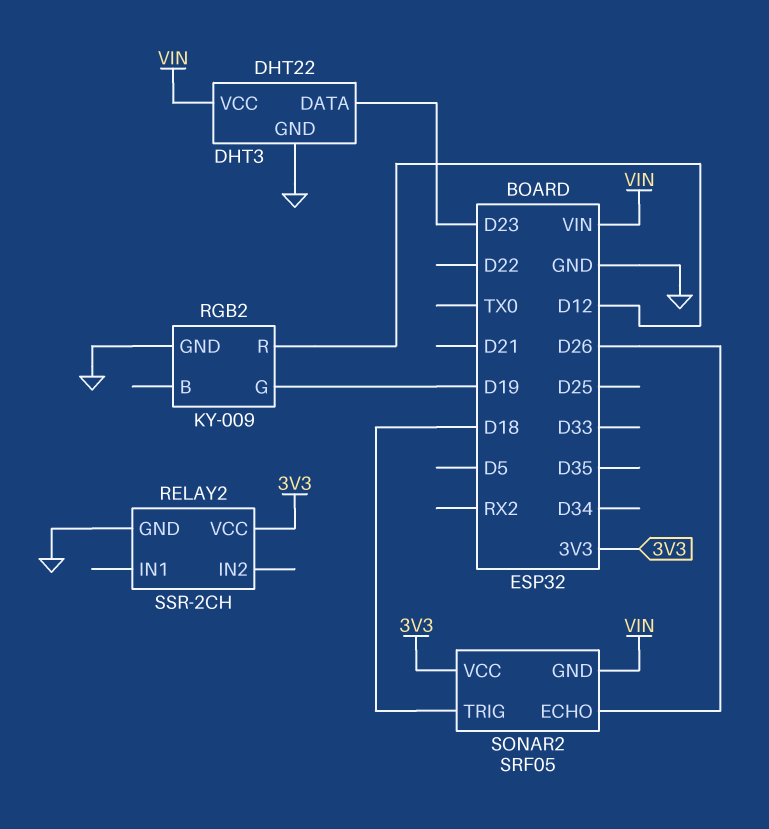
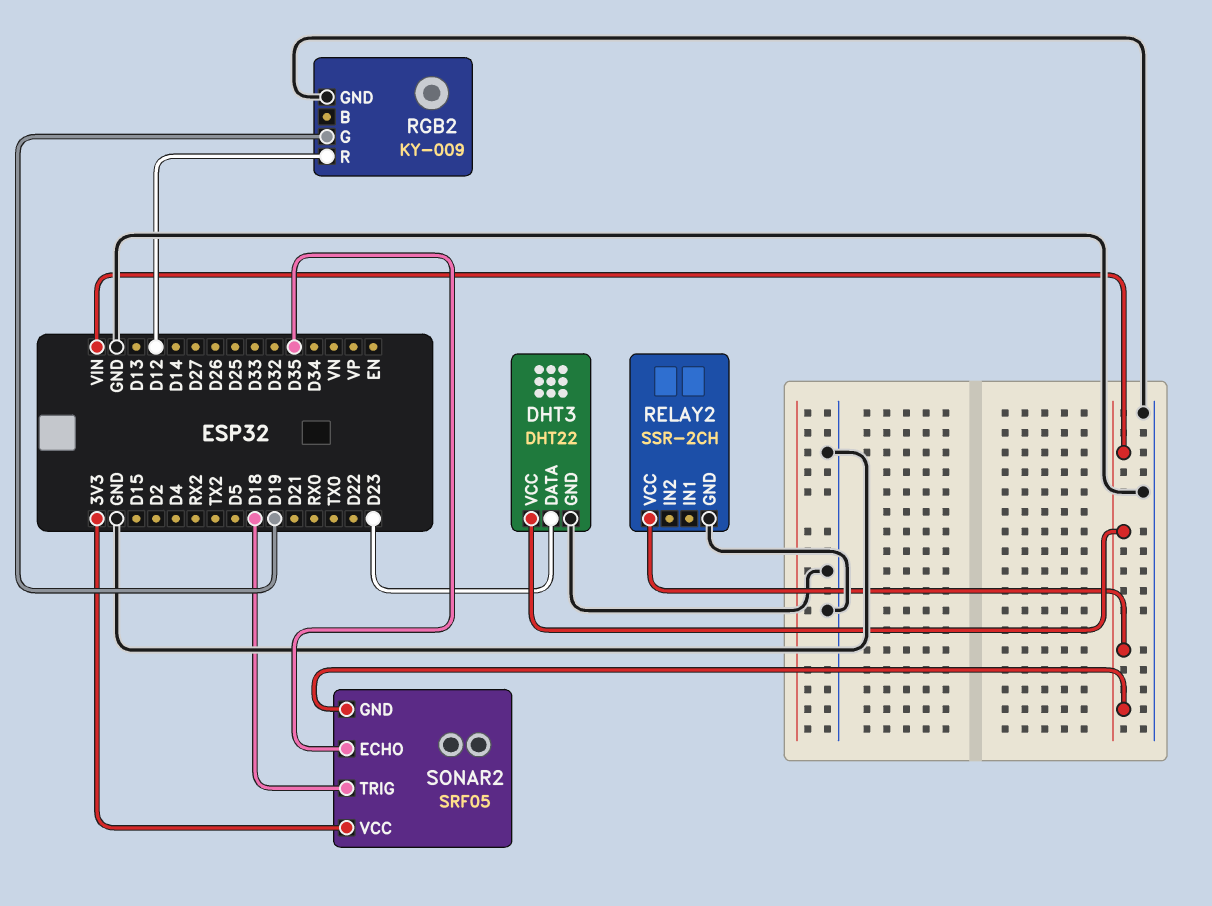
RELAY2 pin VCC: 3V3 -> VIN
SONAR2 pin ECHO: D26 -> D35

